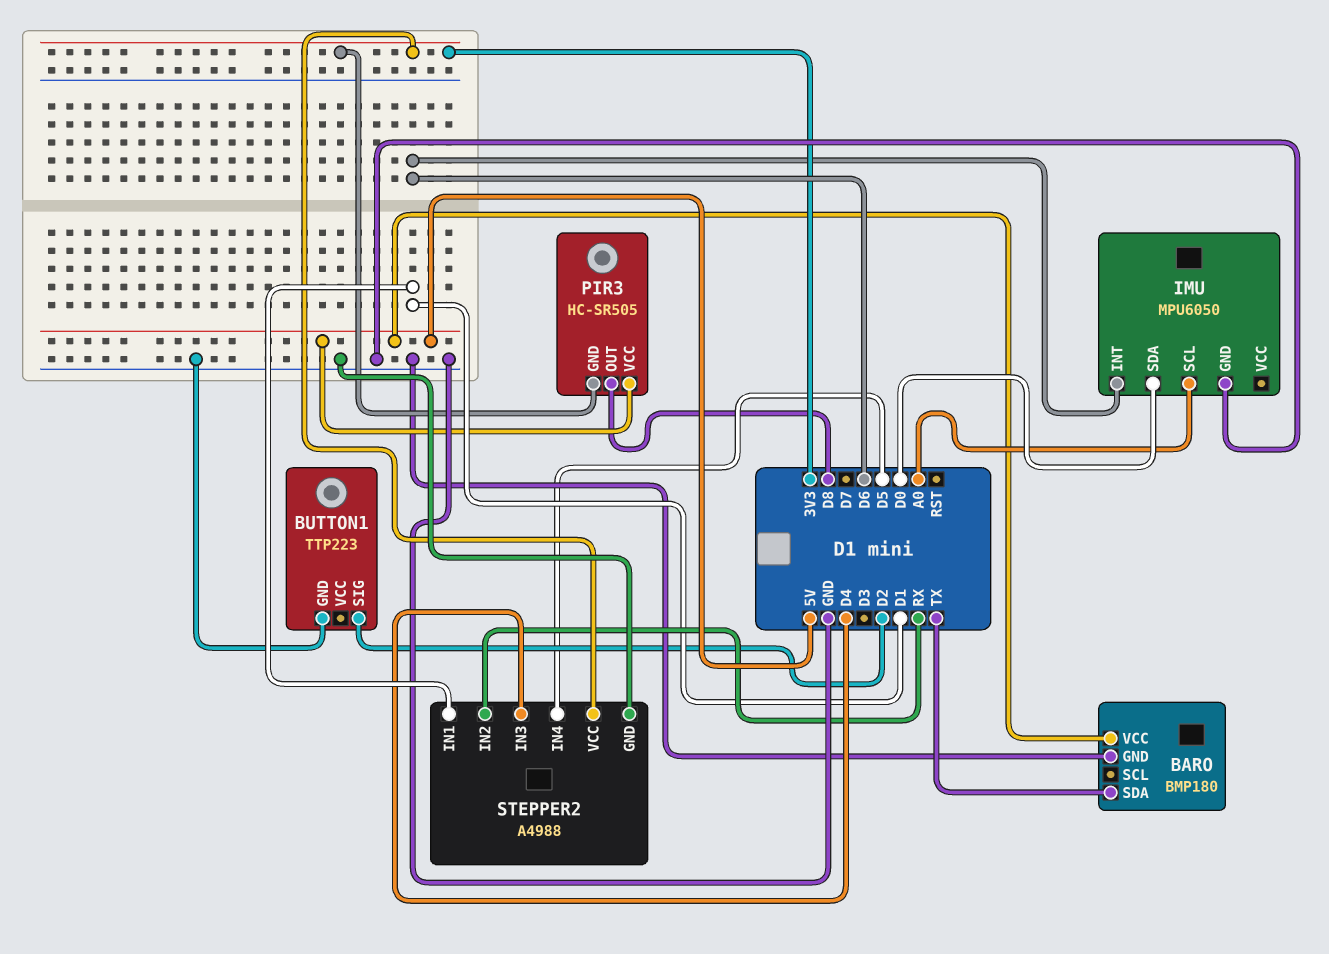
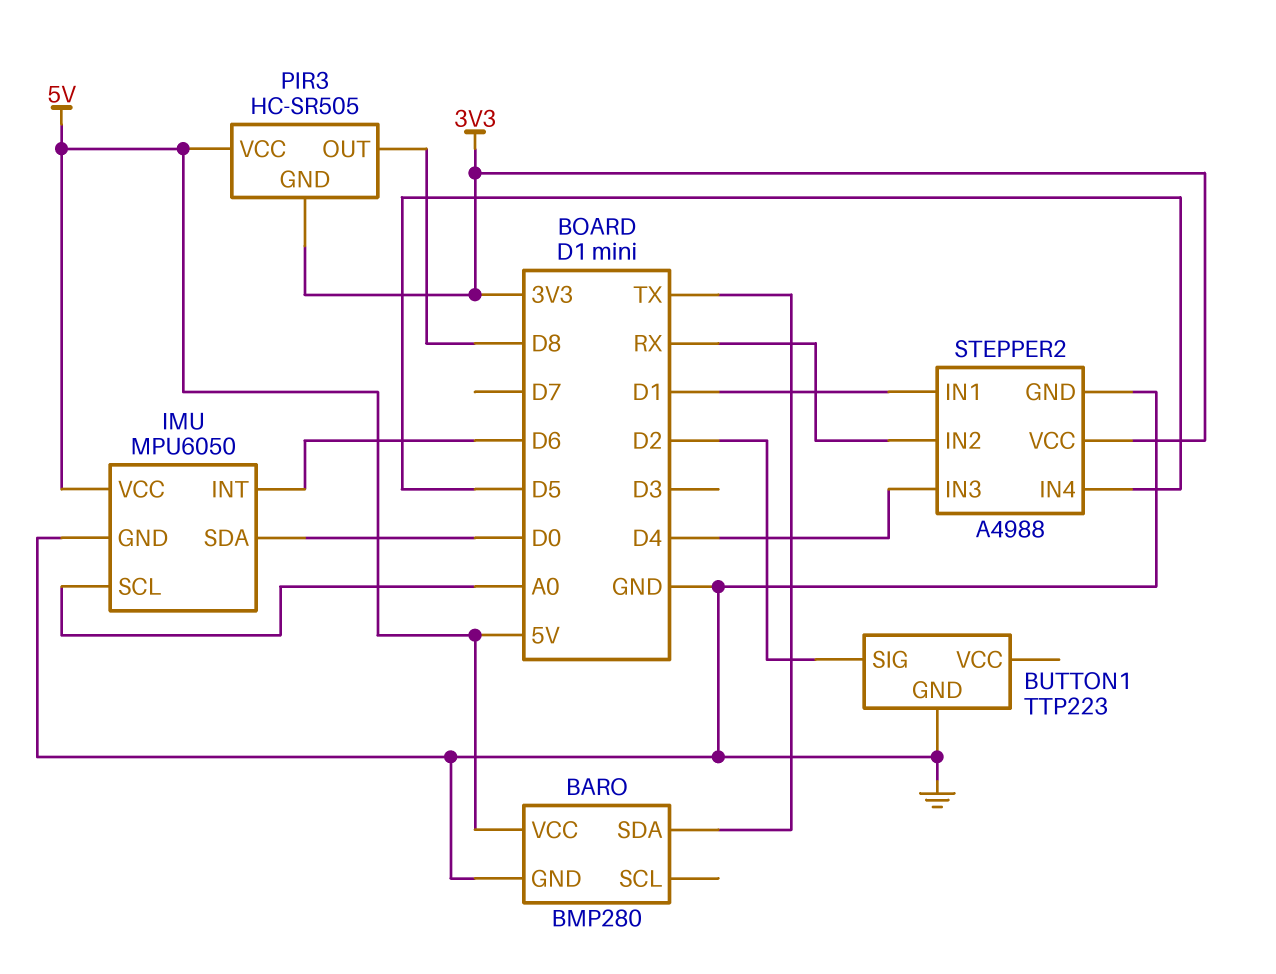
BARO: BMP180 -> BMP280
IMU pin VCC: none -> 5V

